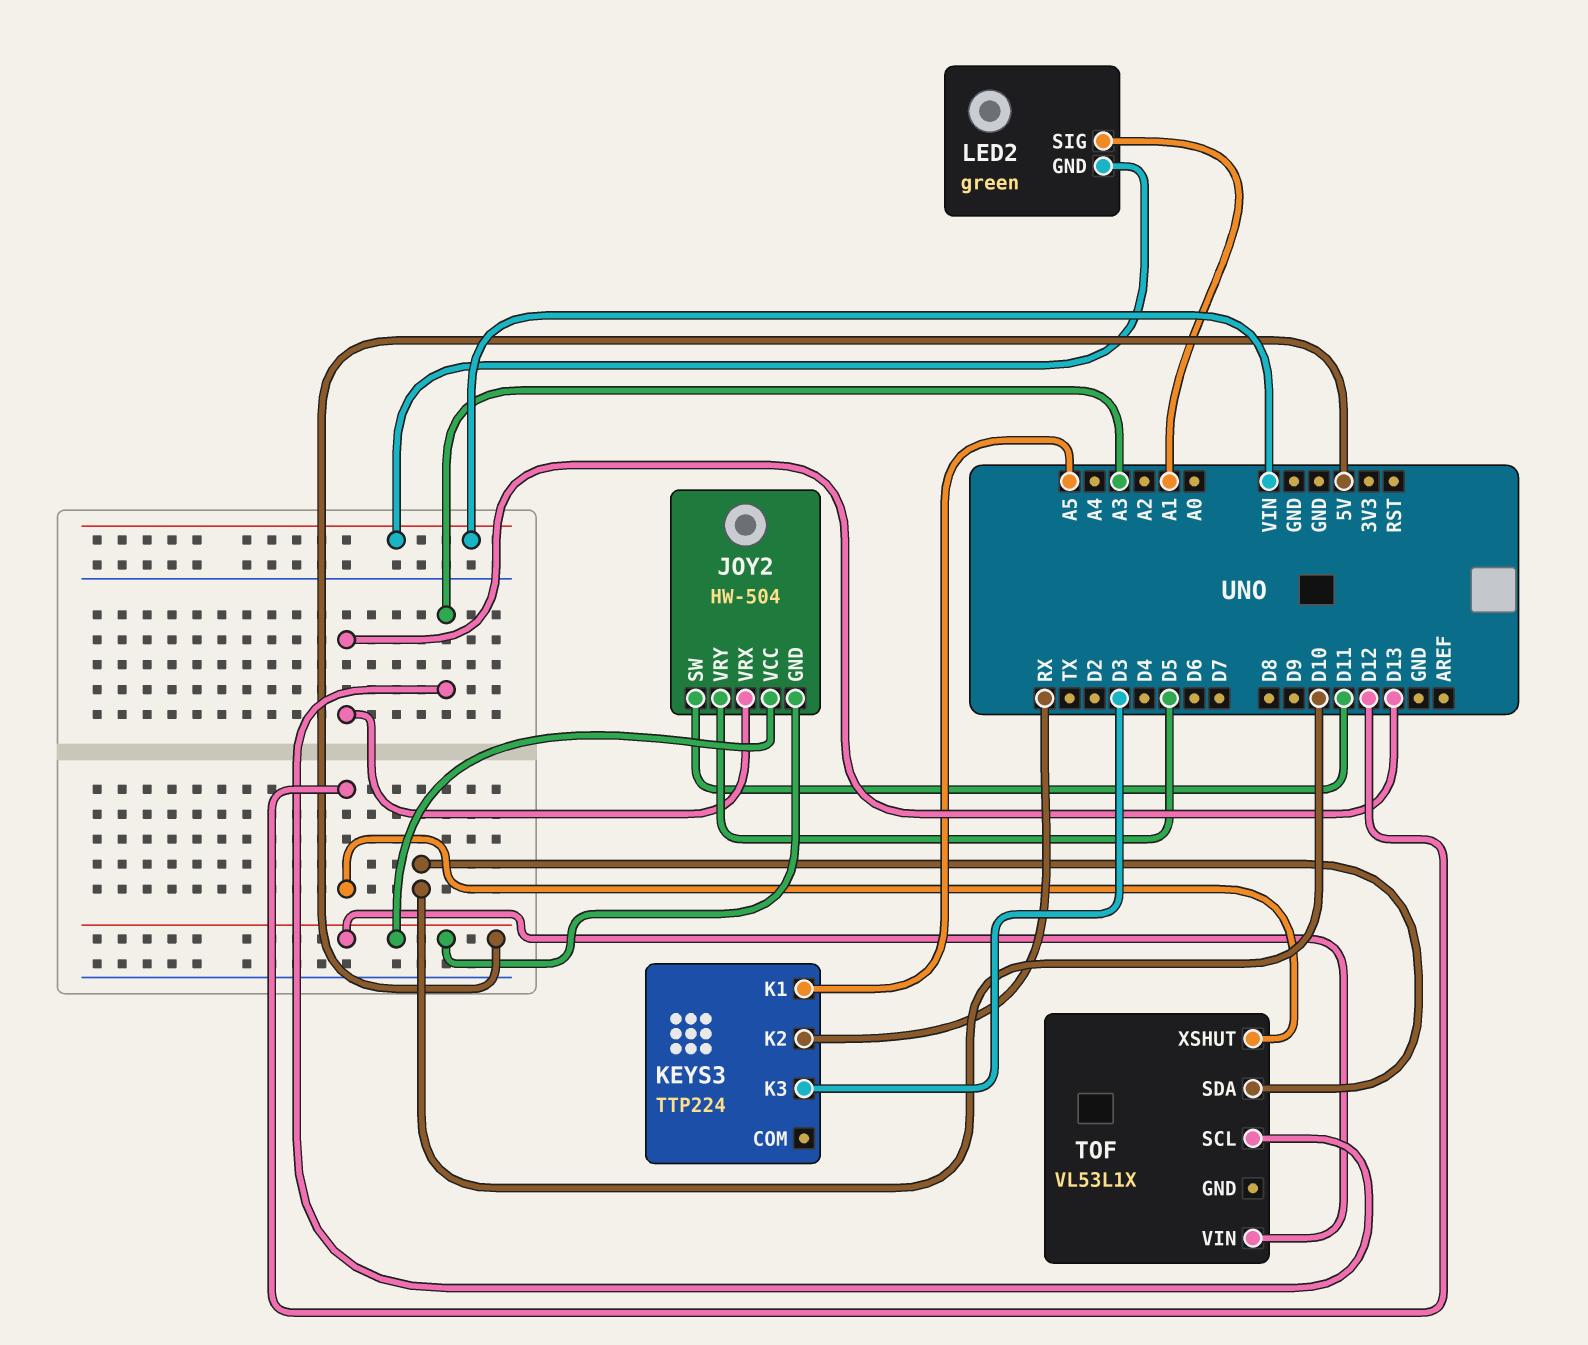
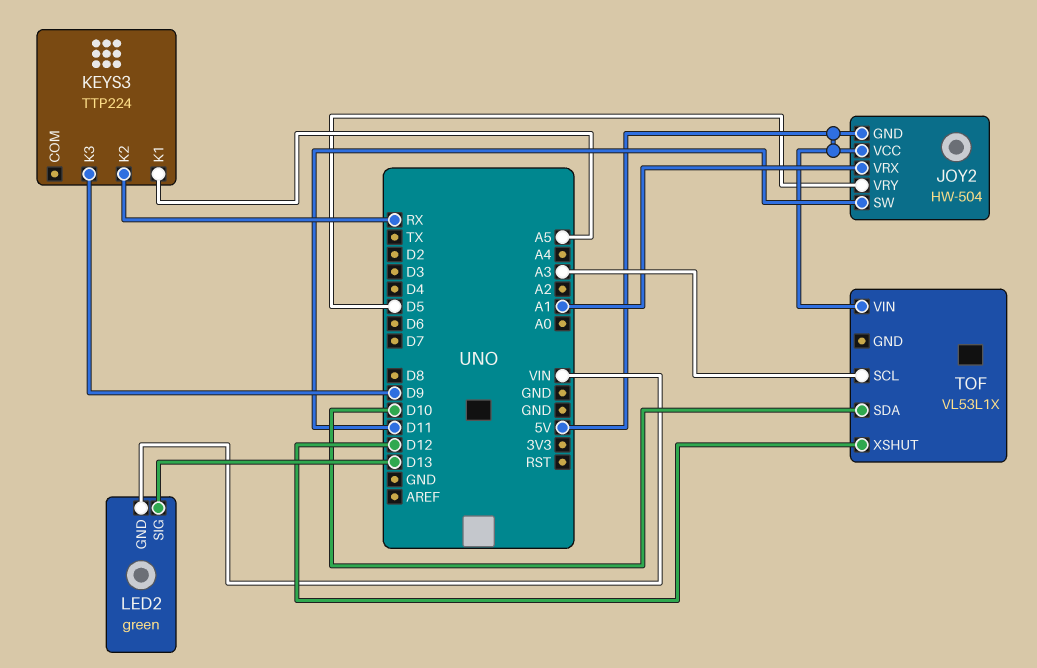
JOY2 pin VRX: D13 -> A1
KEYS3 pin K3: D3 -> D9
LED2 pin SIG: A1 -> D13

